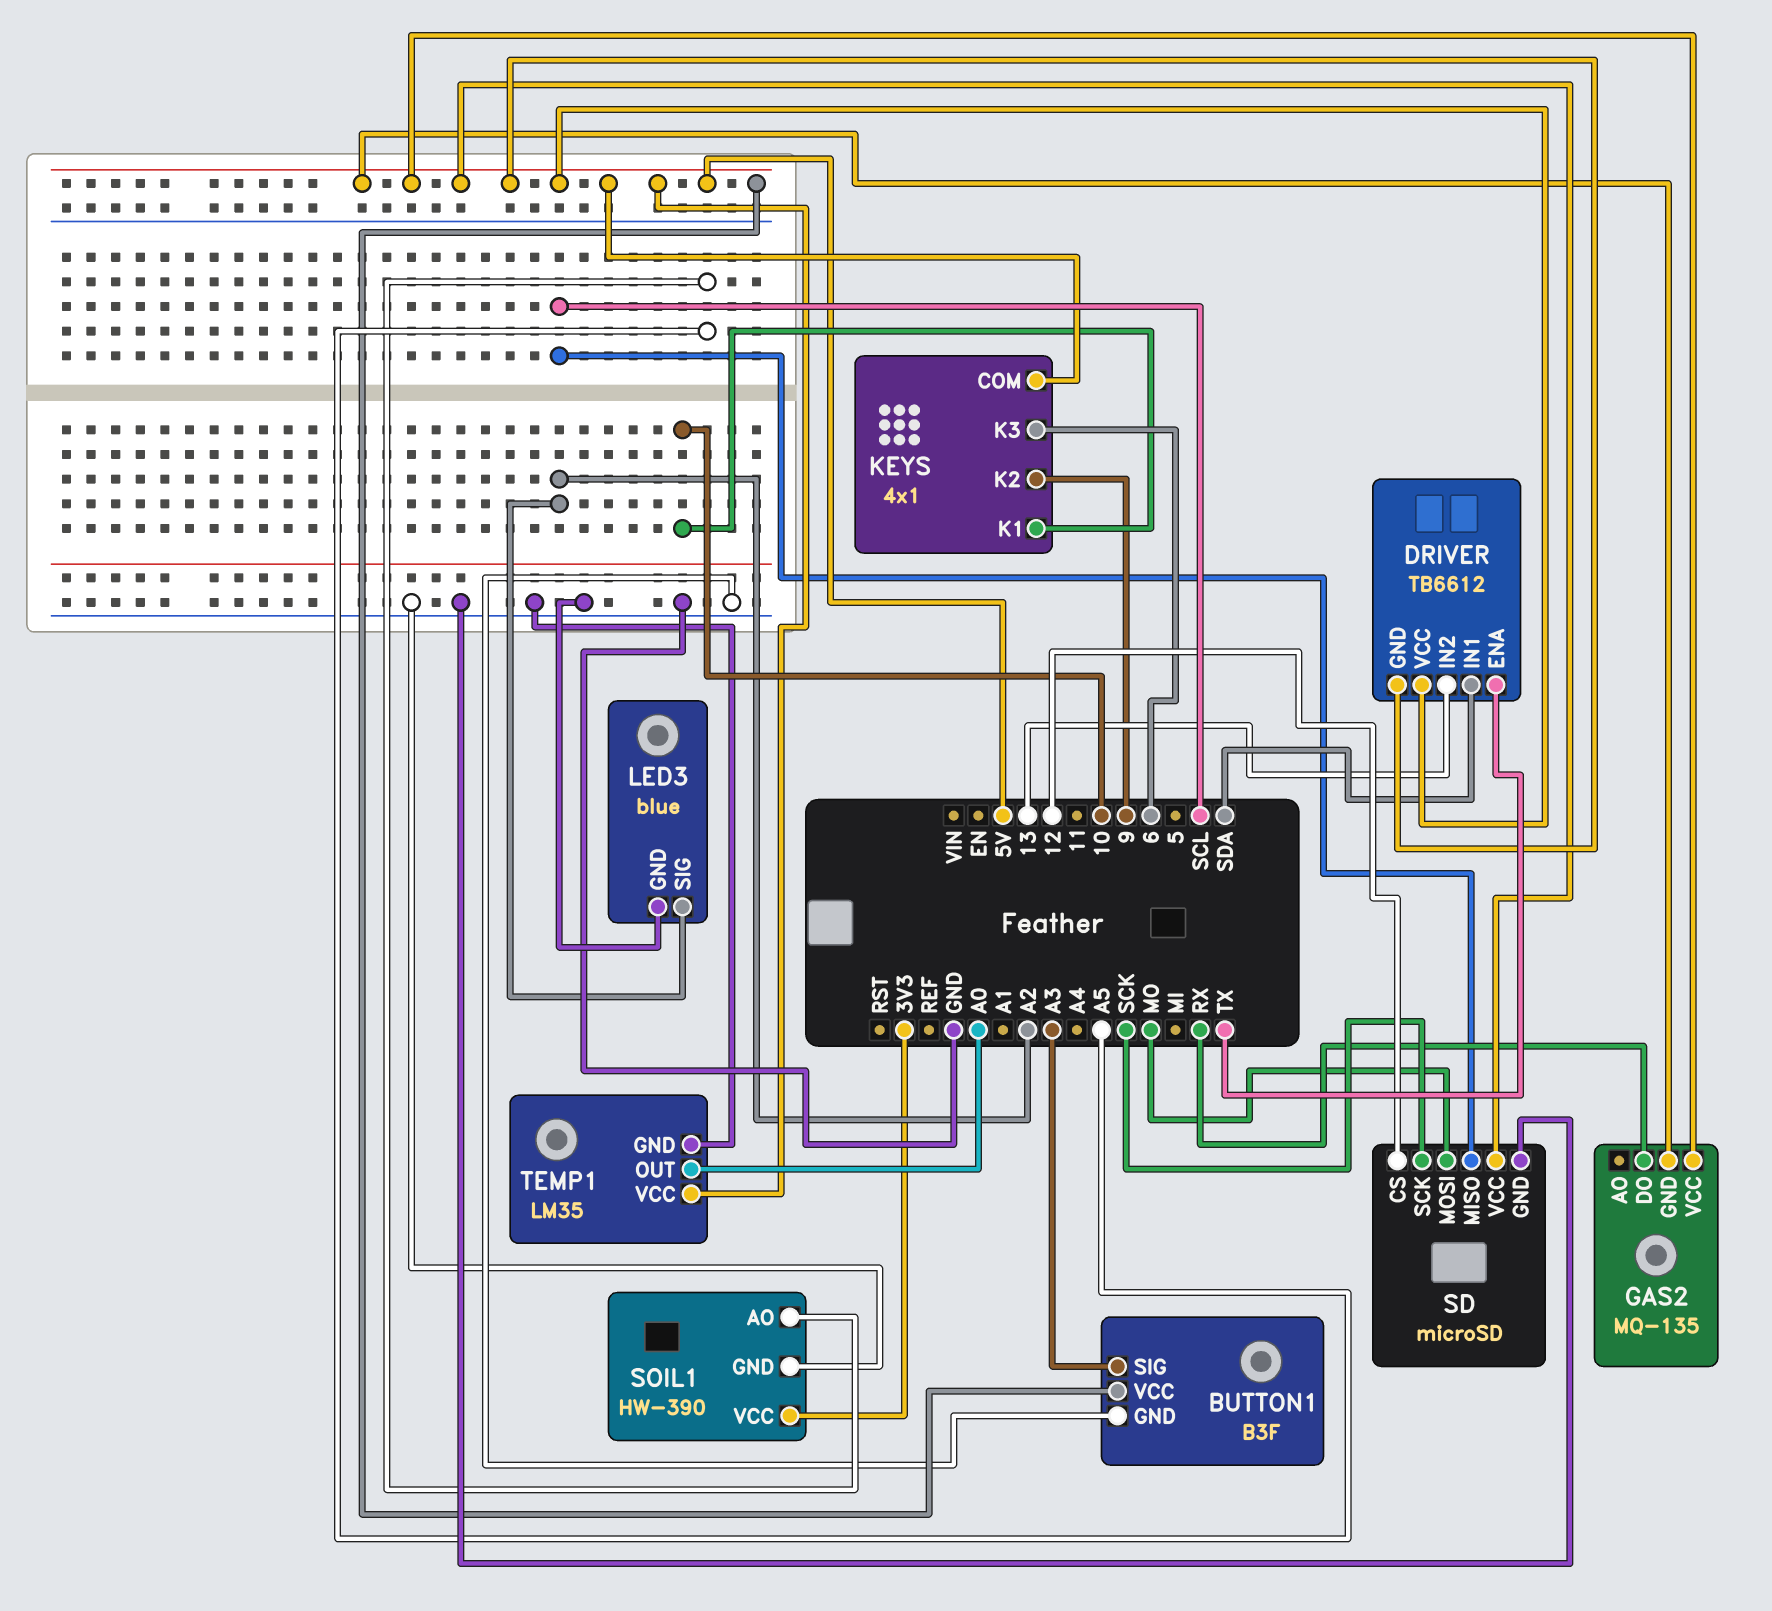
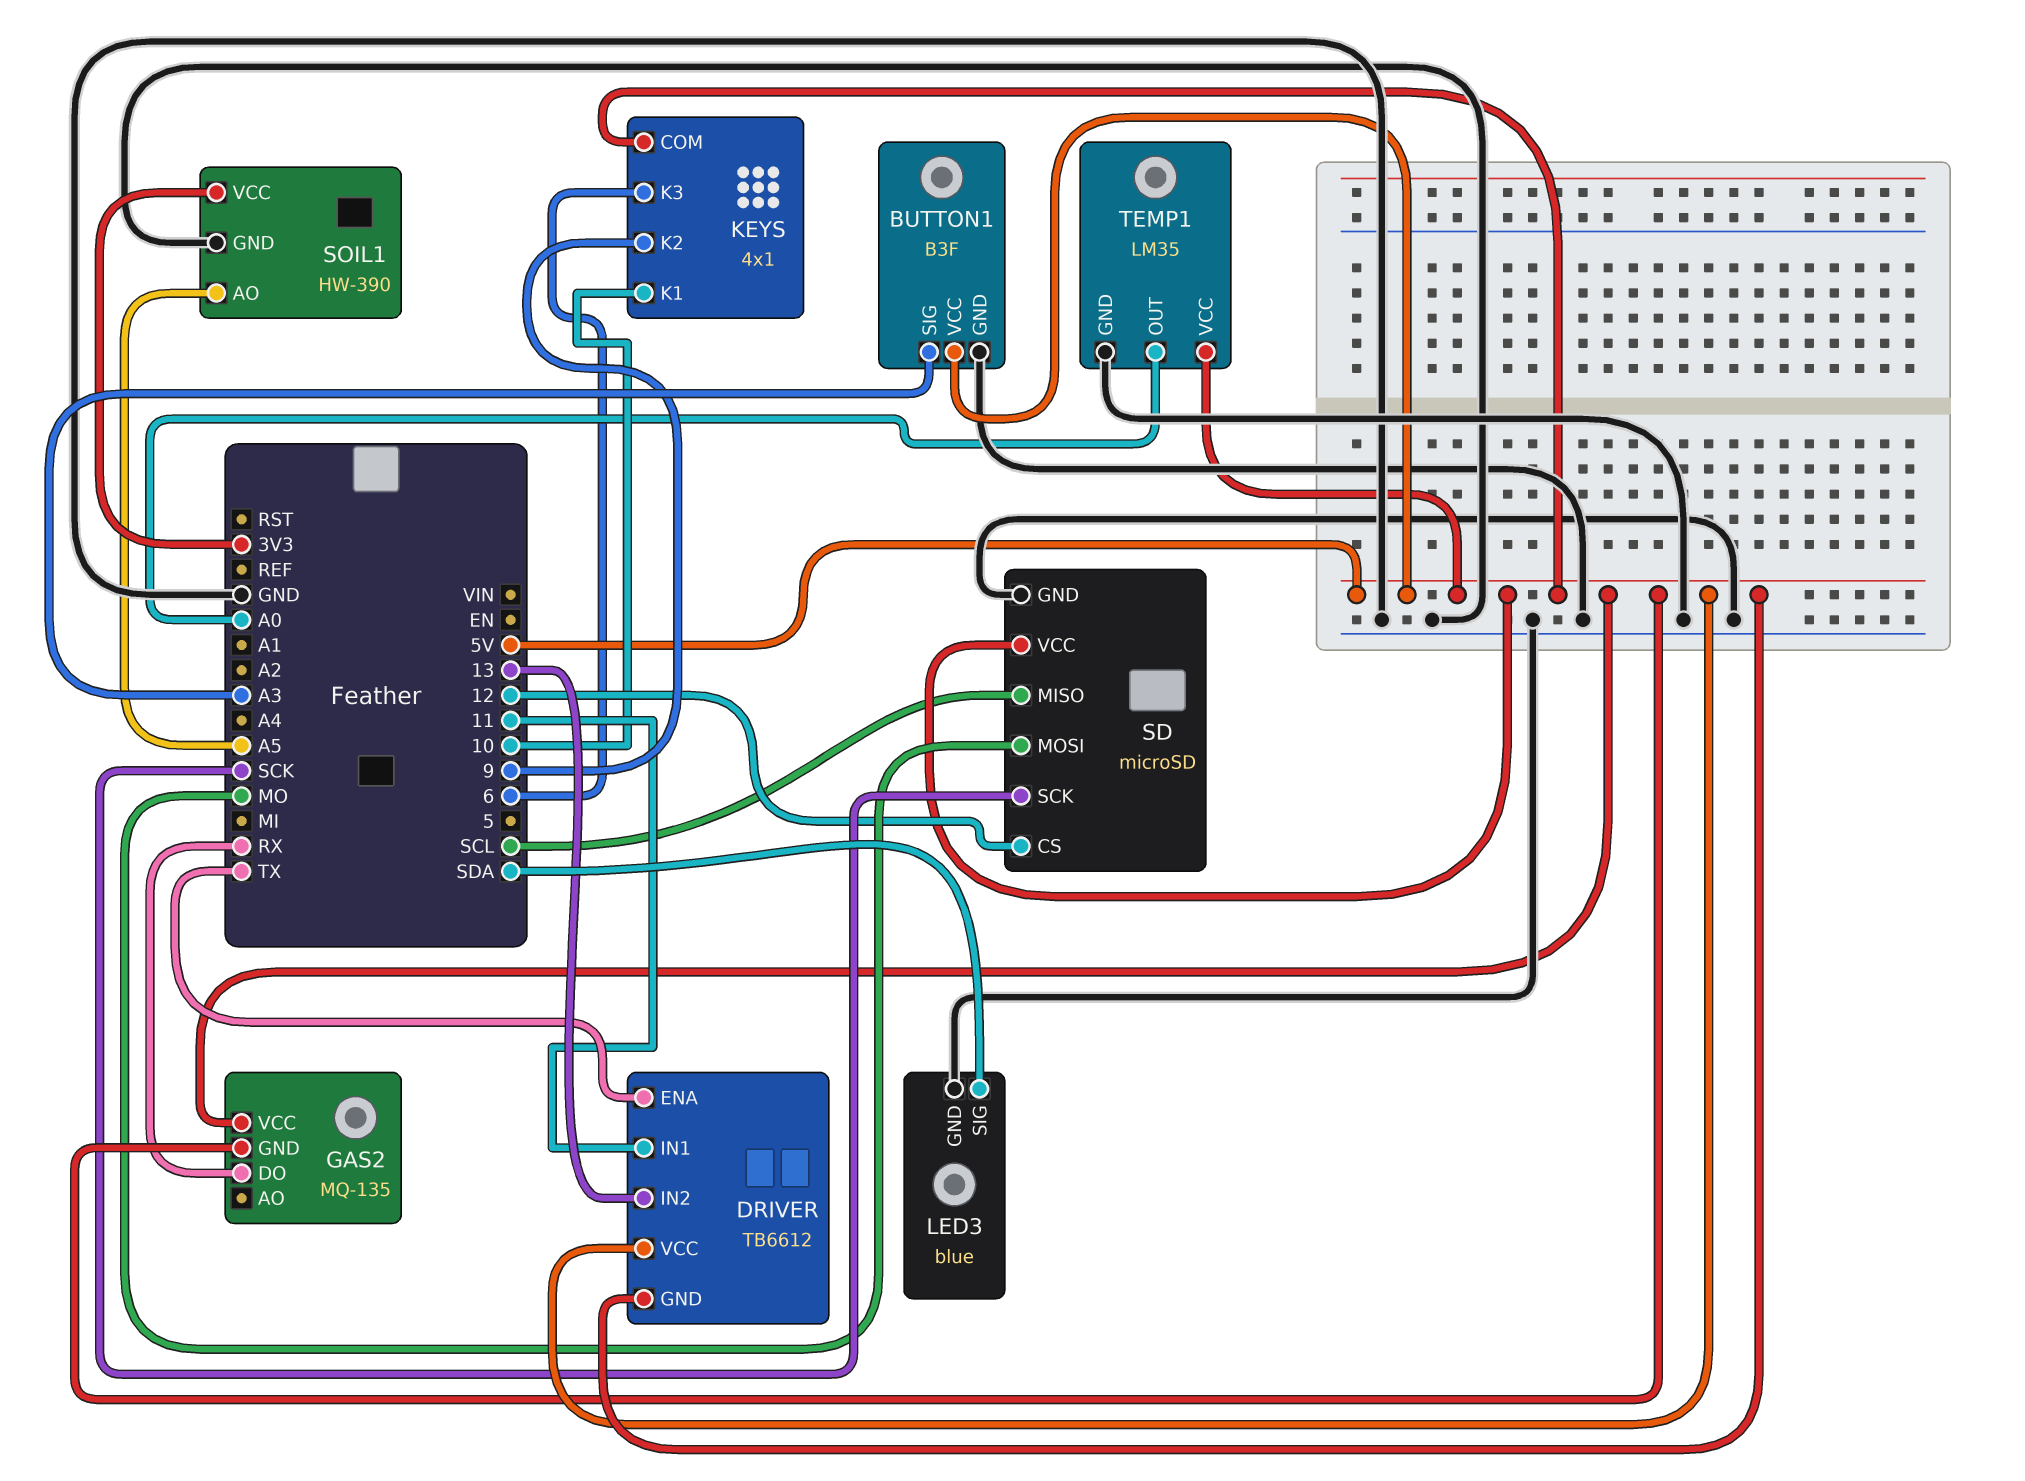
DRIVER pin IN1: SDA -> 11
LED3 pin SIG: A2 -> SDA

